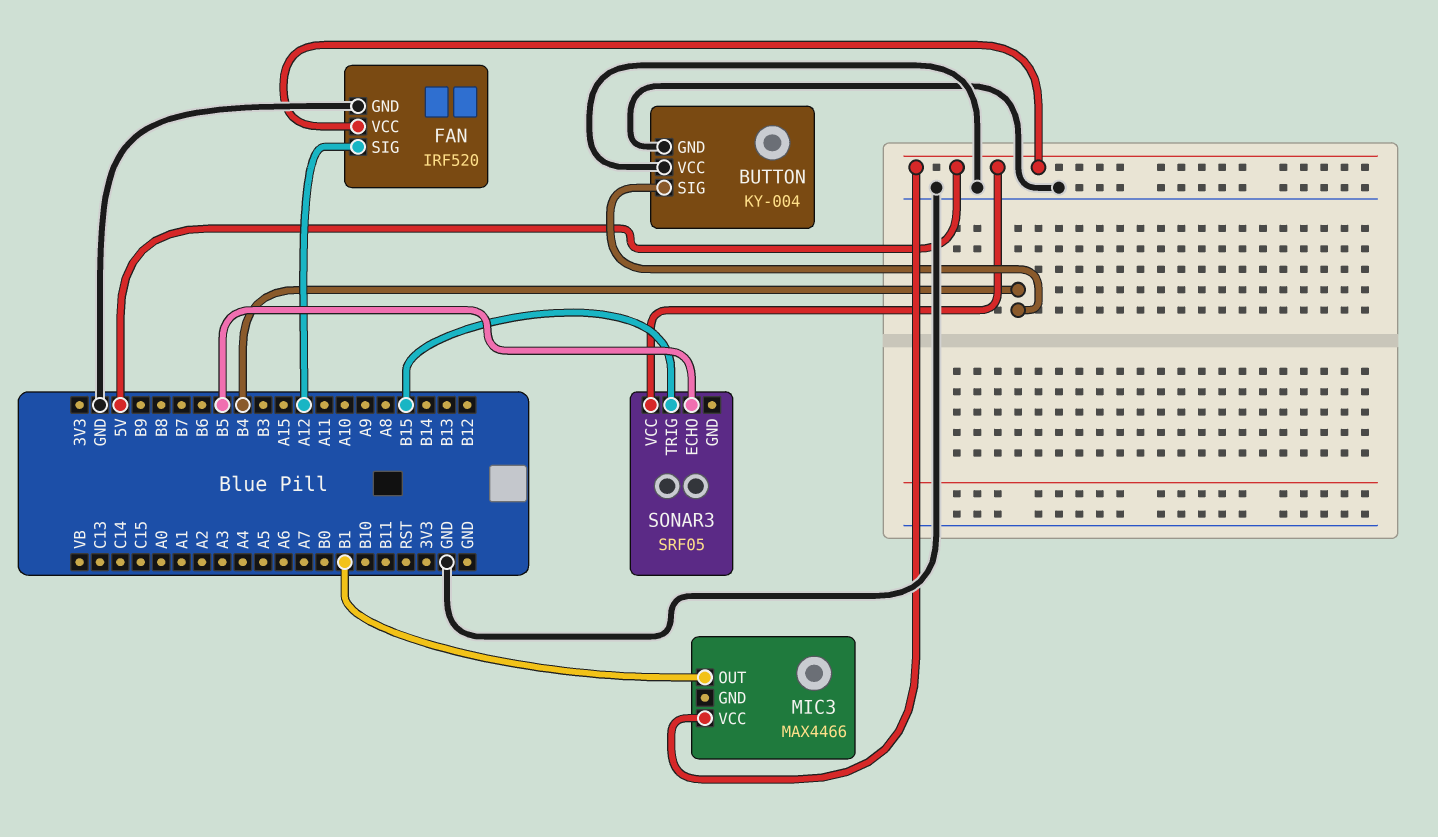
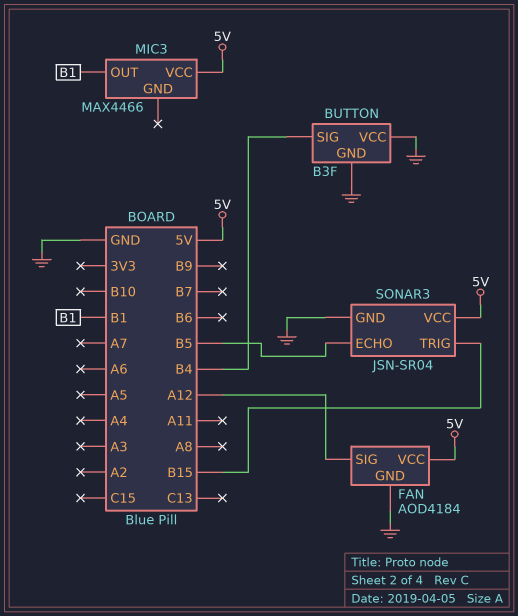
BUTTON: KY-004 -> B3F
FAN: IRF520 -> AOD4184
SONAR3: SRF05 -> JSN-SR04
SONAR3 pin GND: none -> GND

